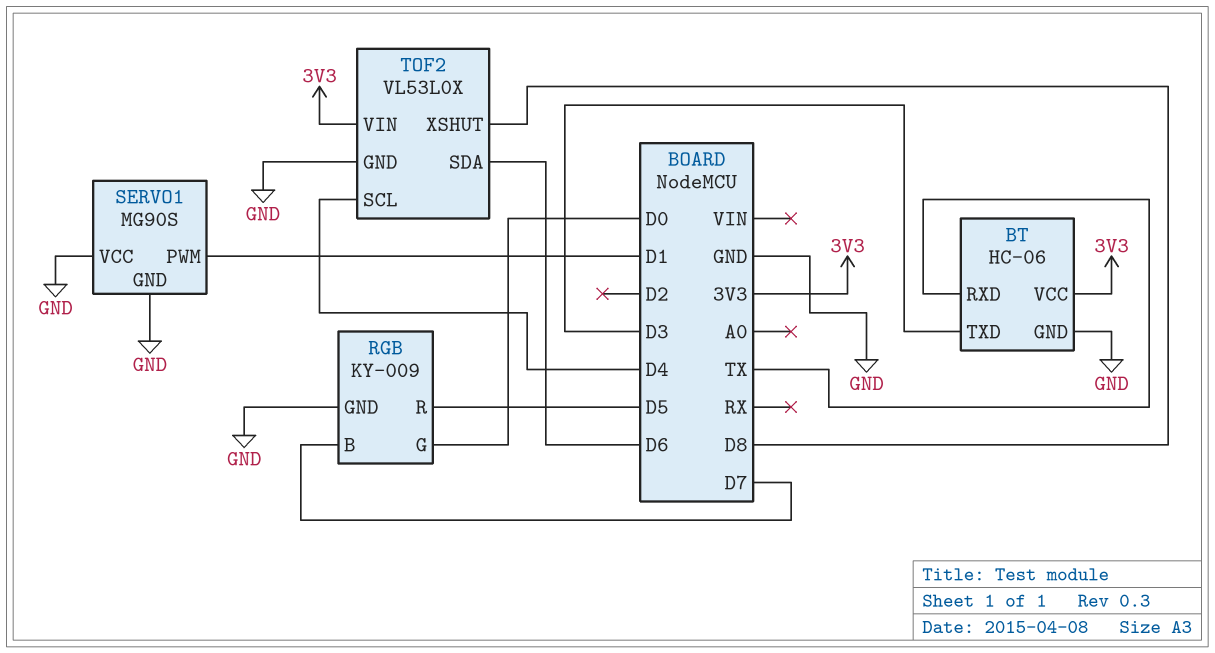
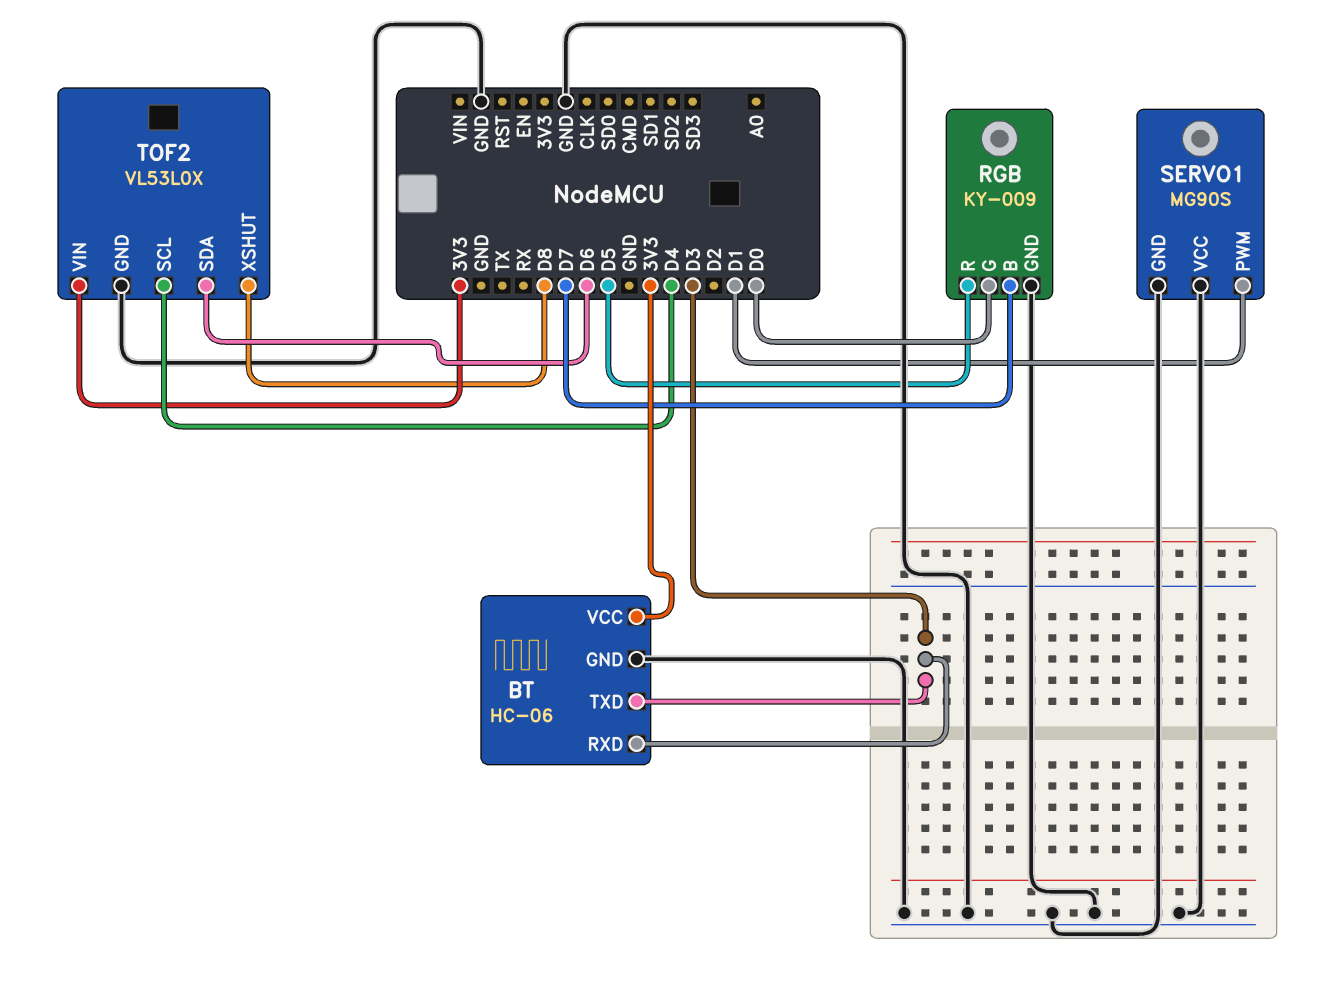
BT pin RXD: TX -> D3

